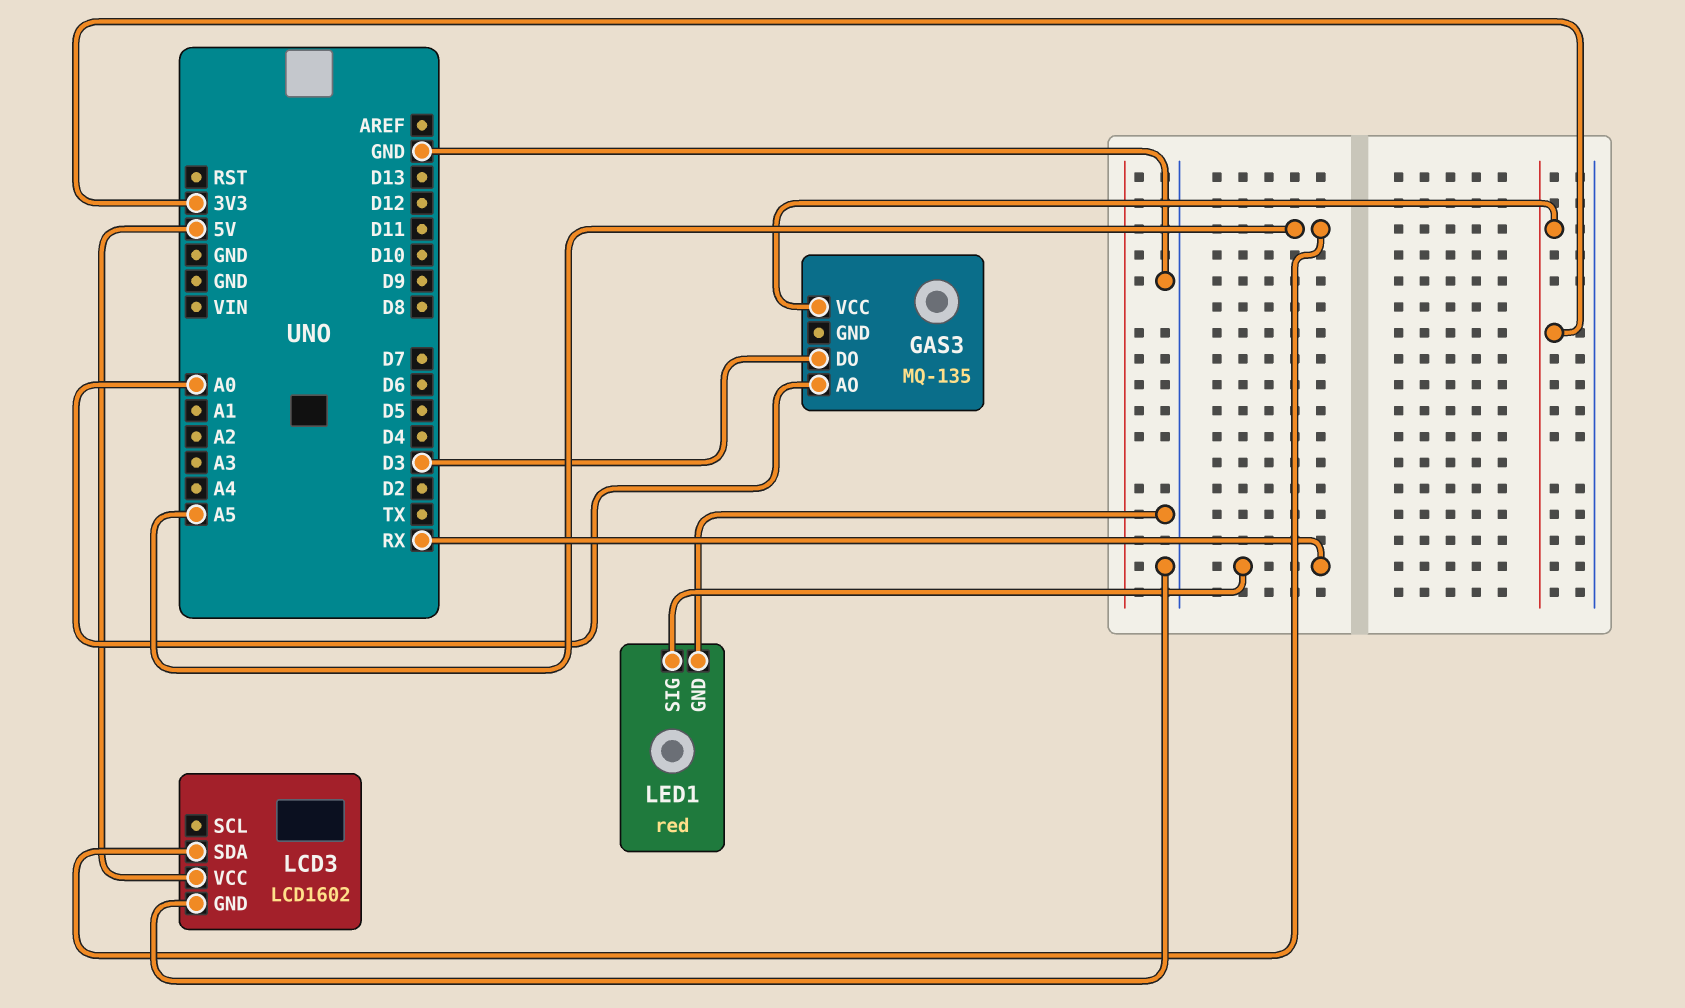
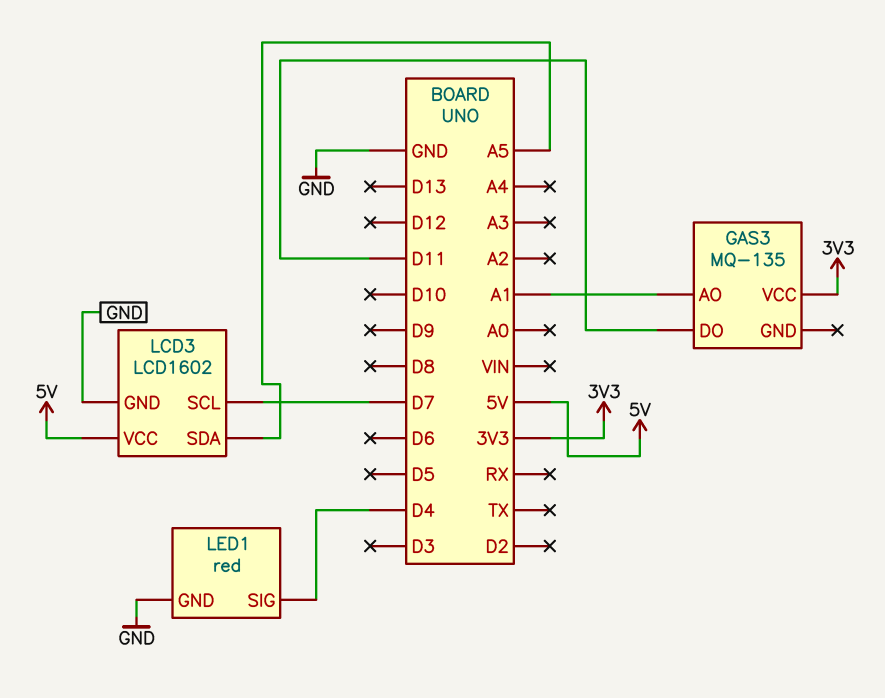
GAS3 pin AO: A0 -> A1
GAS3 pin DO: D3 -> D11
LCD3 pin SCL: none -> D7
LED1 pin SIG: RX -> D4

